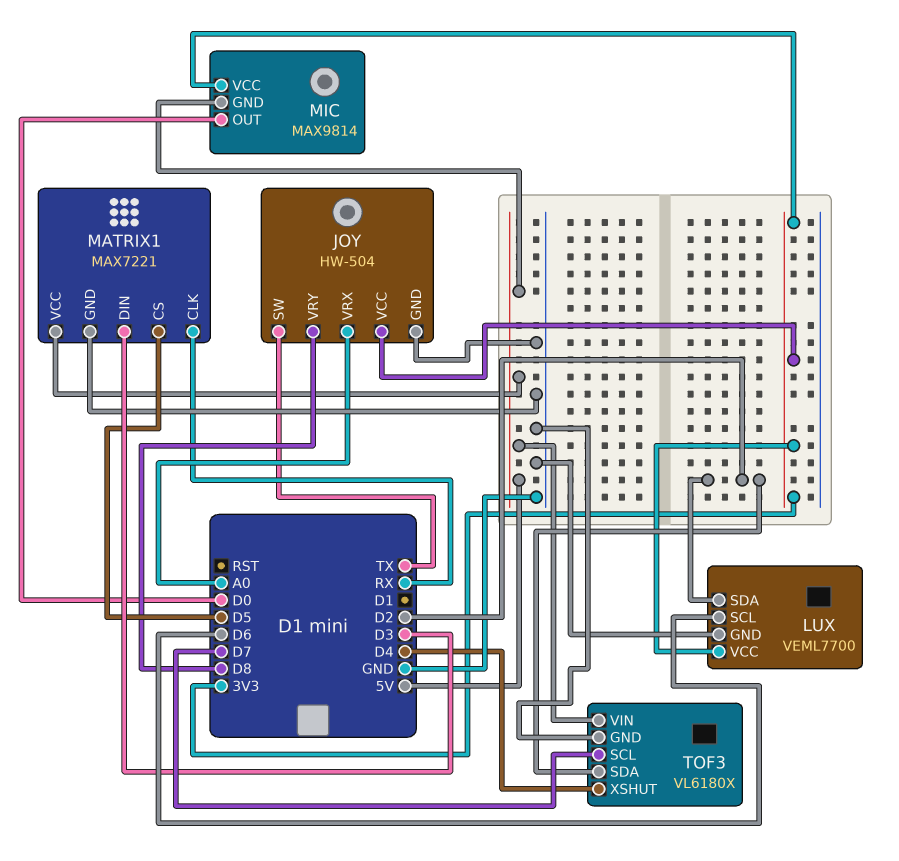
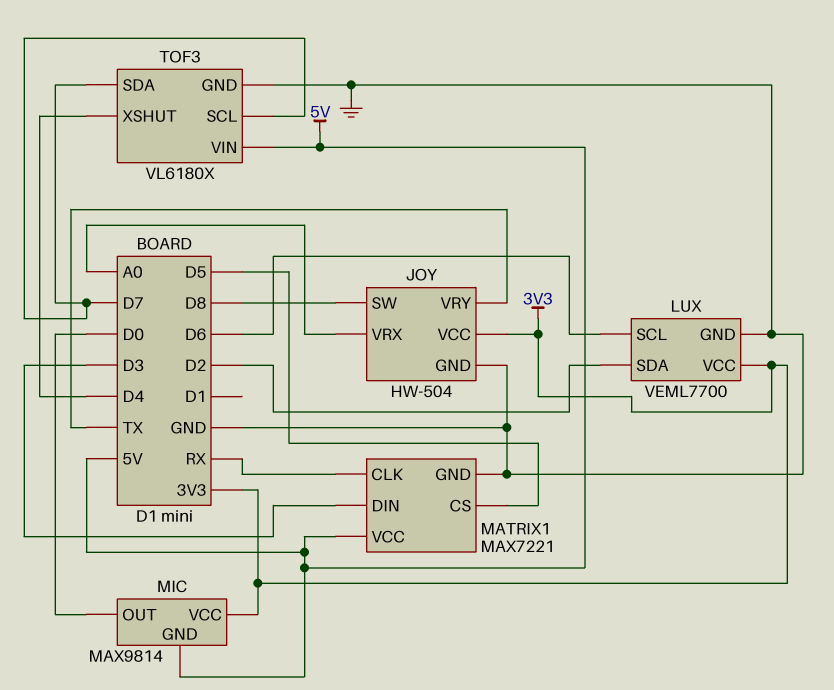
JOY pin SW: TX -> D8
JOY pin VRY: D8 -> TX
TOF3 pin SDA: D2 -> D7

